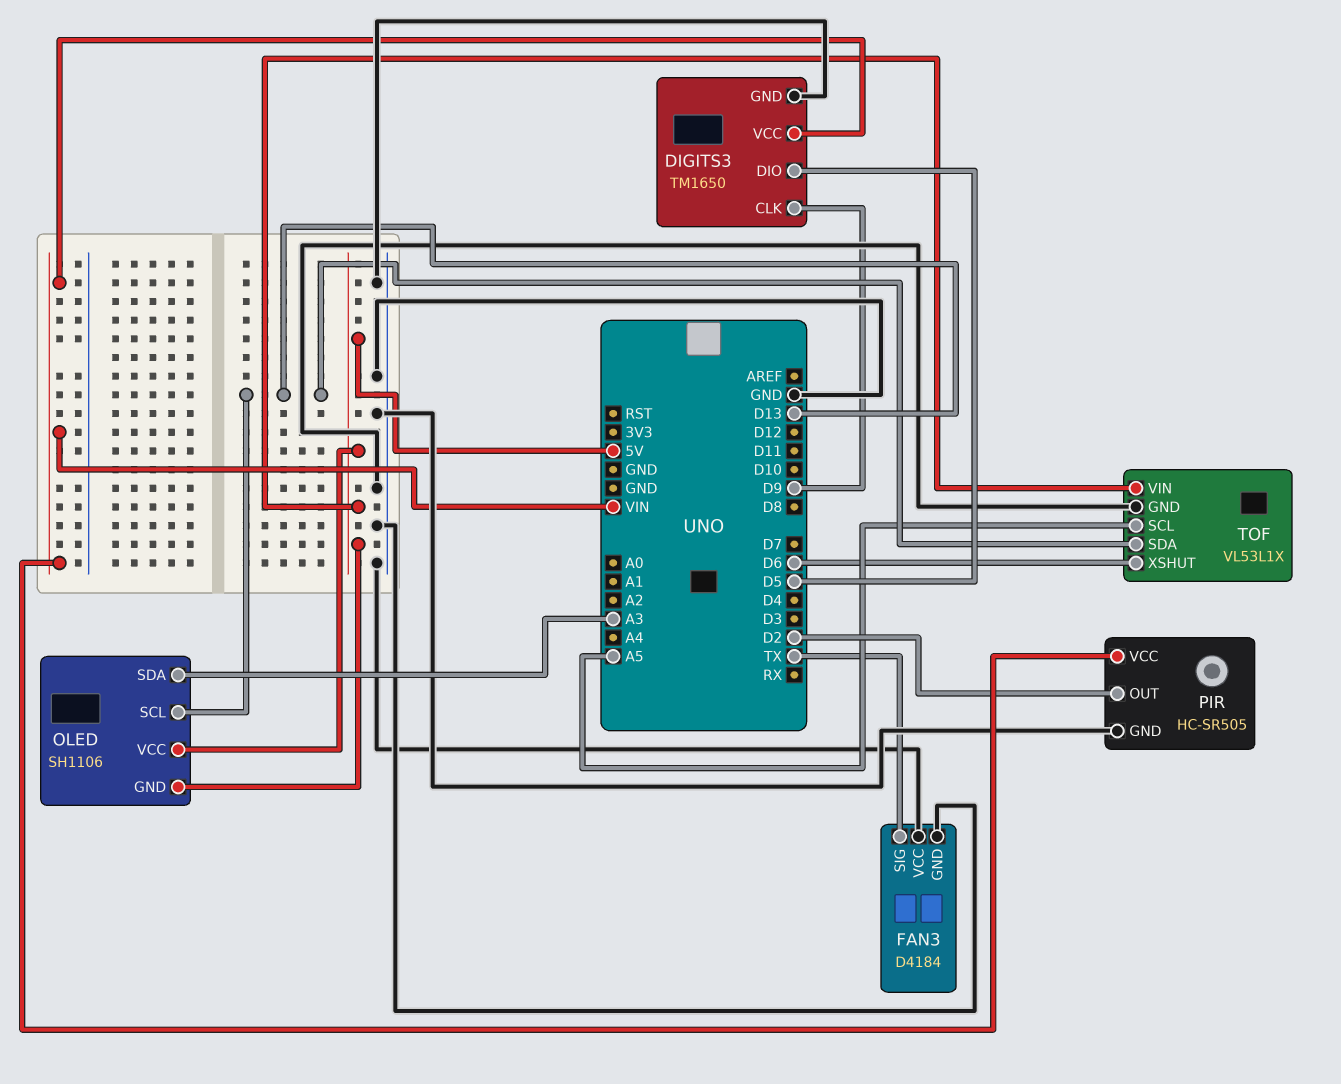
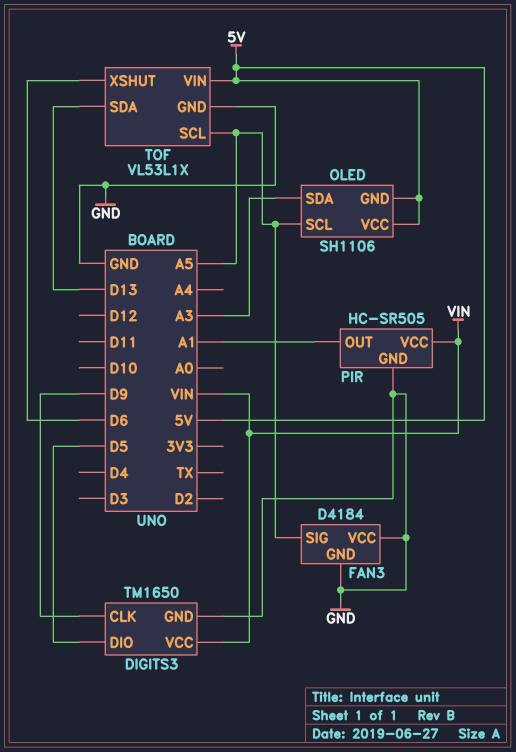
FAN3 pin SIG: TX -> A5
OLED pin SCL: D13 -> A5
PIR pin OUT: D2 -> A1

